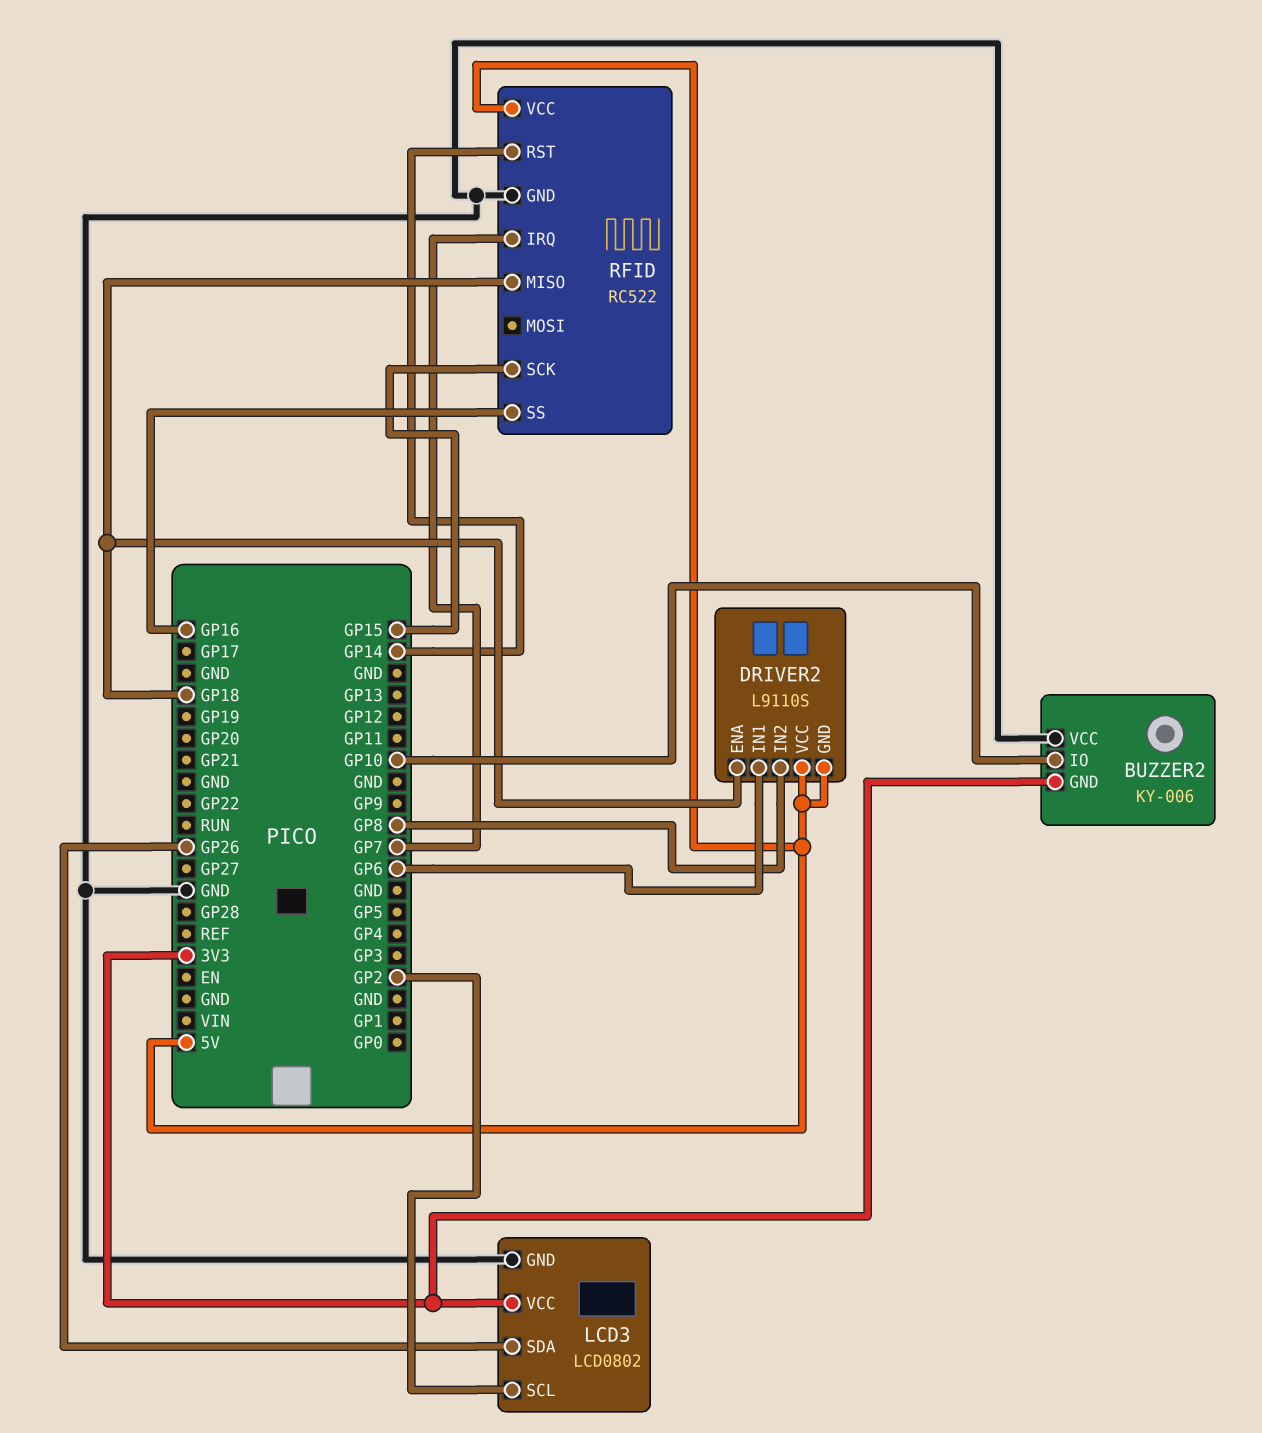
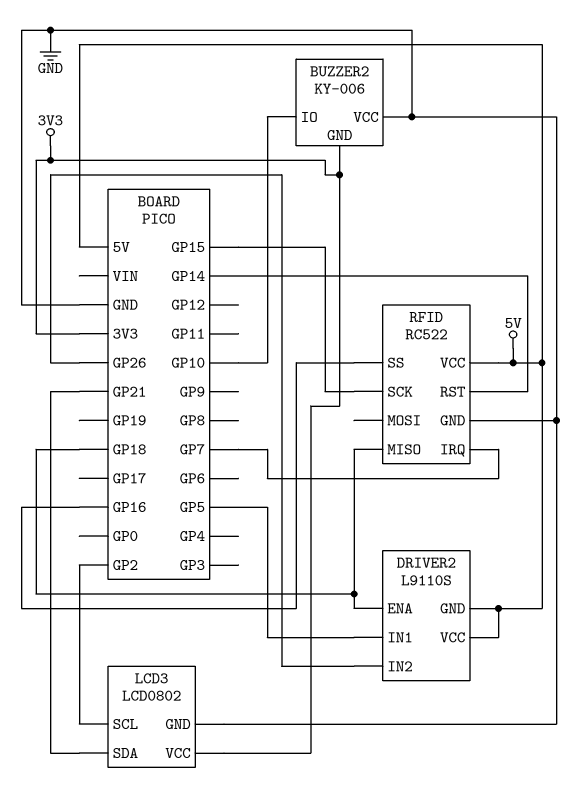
DRIVER2 pin IN1: GP6 -> GP5
DRIVER2 pin IN2: GP8 -> GP26
LCD3 pin SDA: GP26 -> GP21

